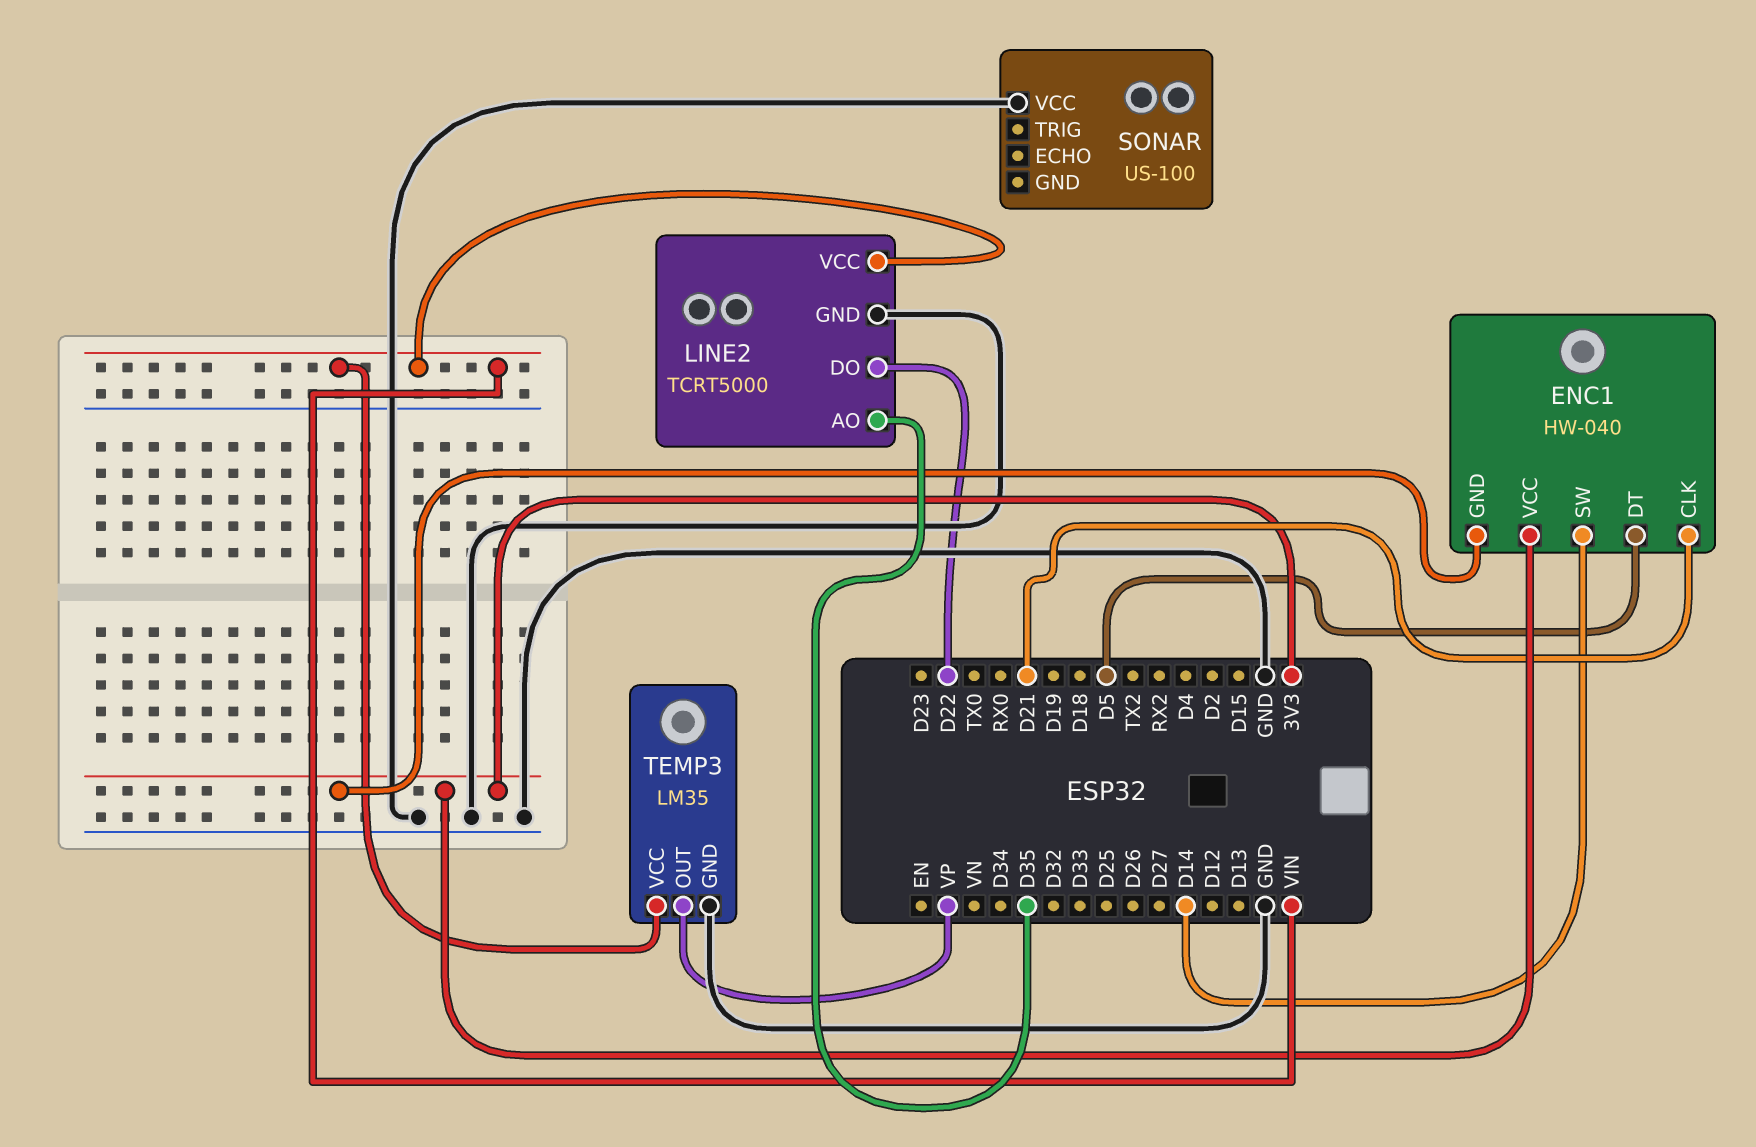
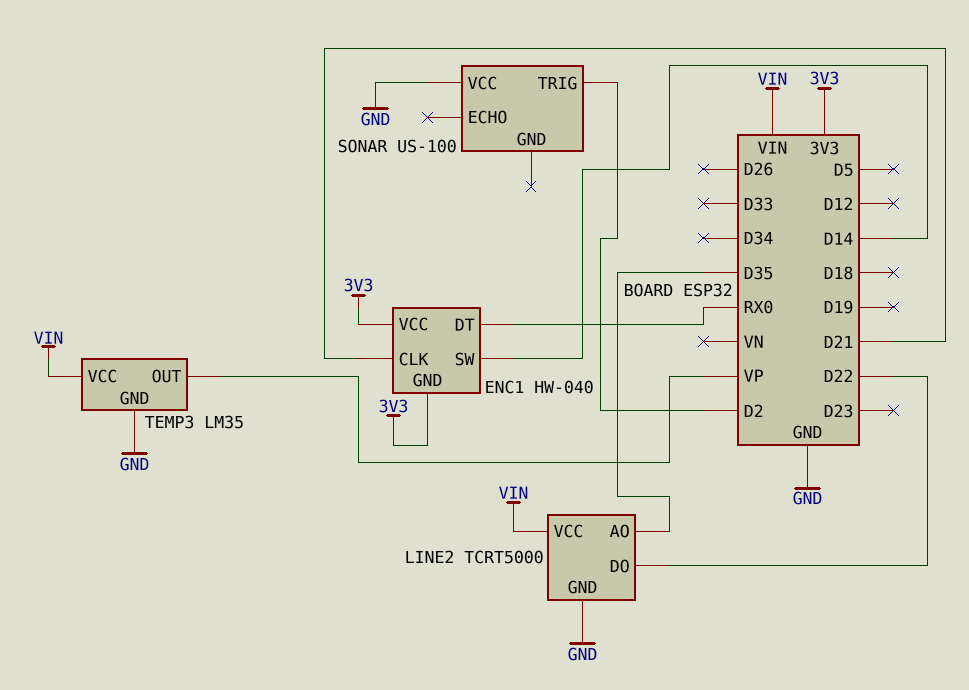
ENC1 pin DT: D5 -> RX0
SONAR pin TRIG: none -> D2

